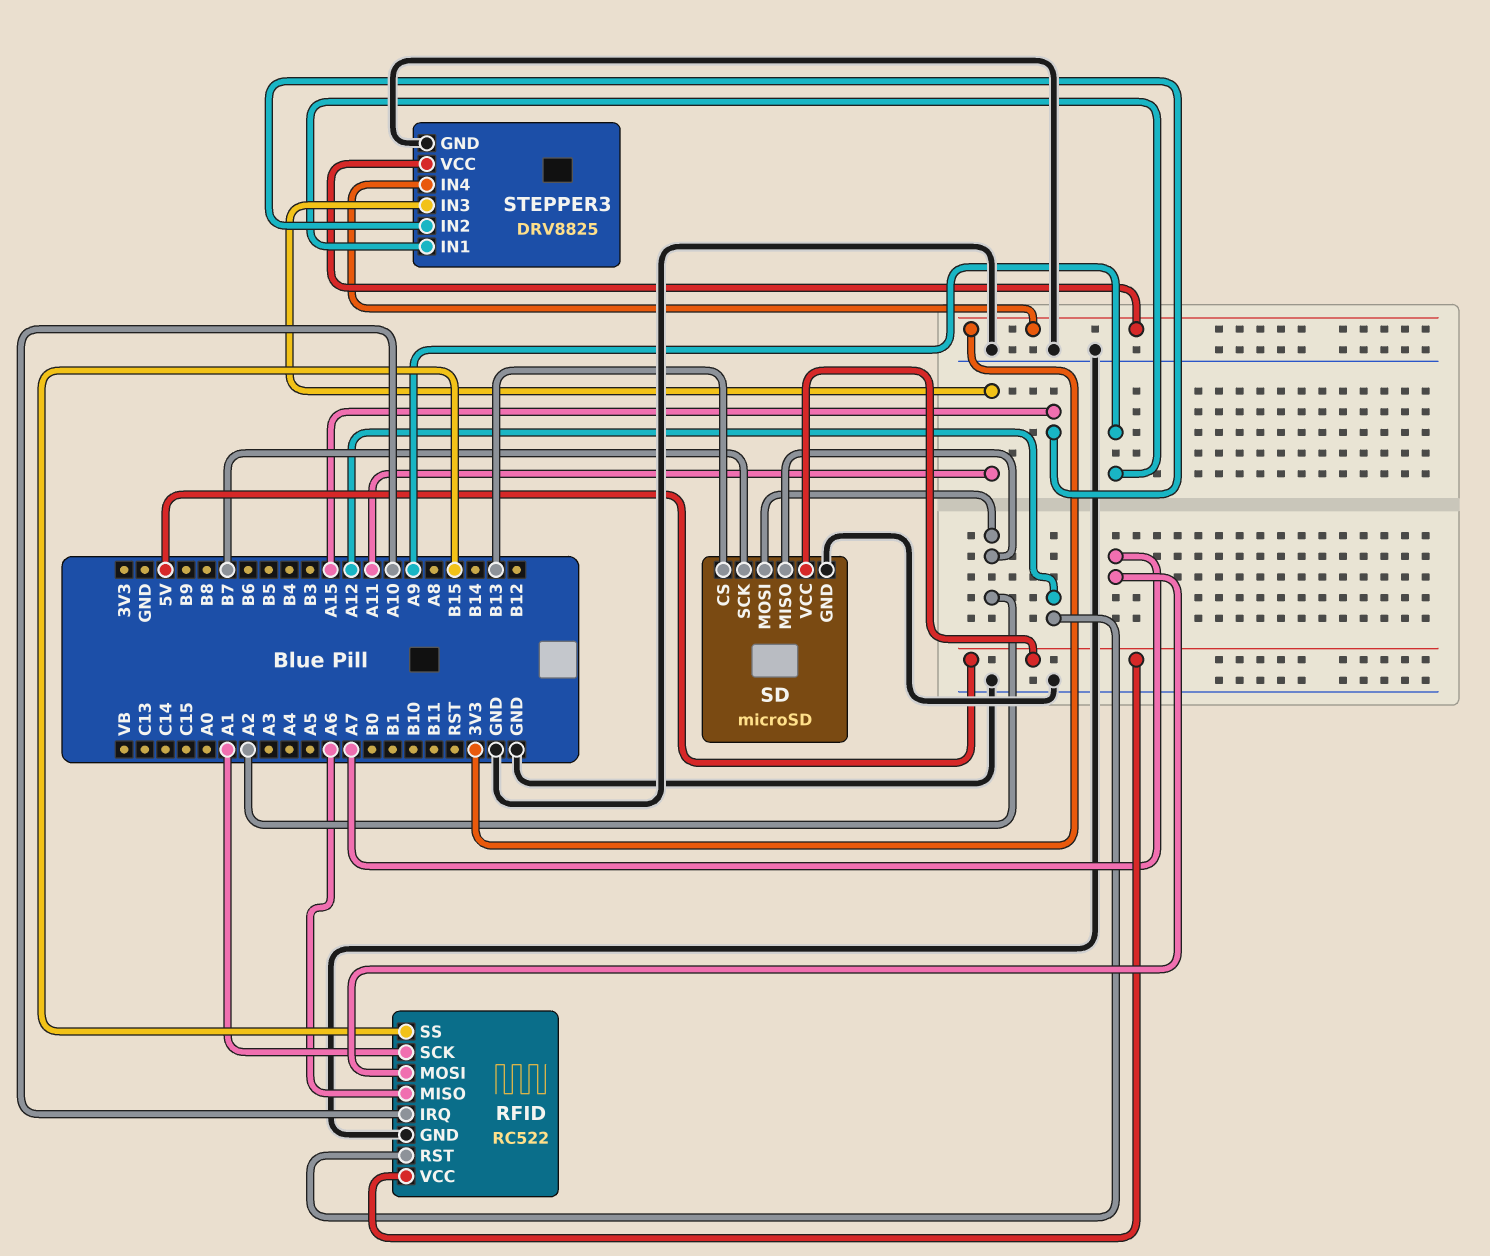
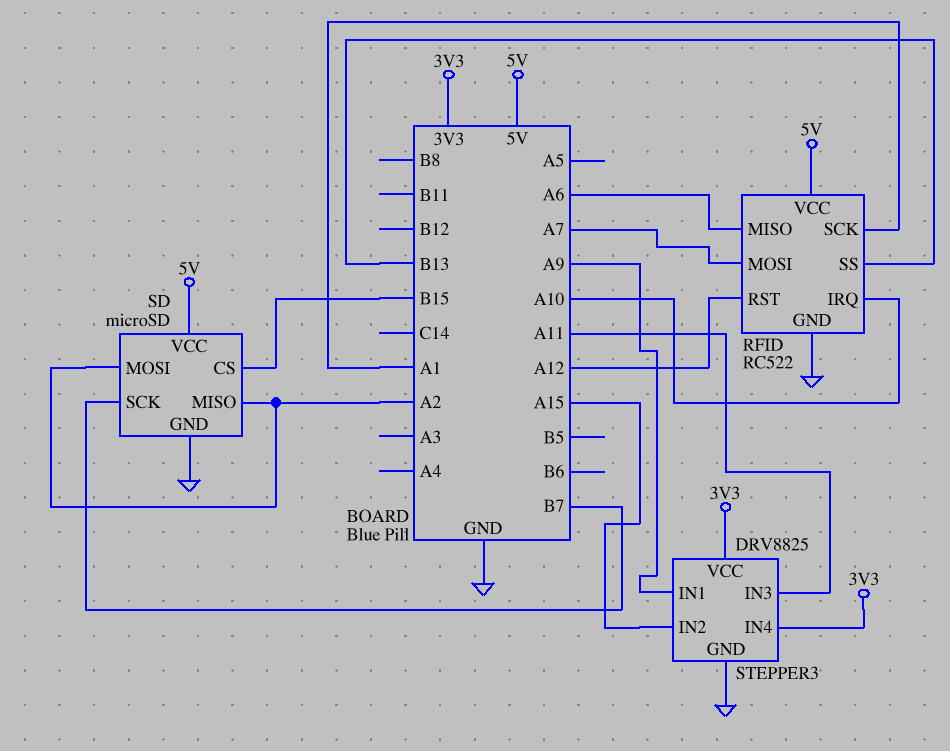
RFID pin SS: B15 -> B13
SD pin CS: B13 -> B15

